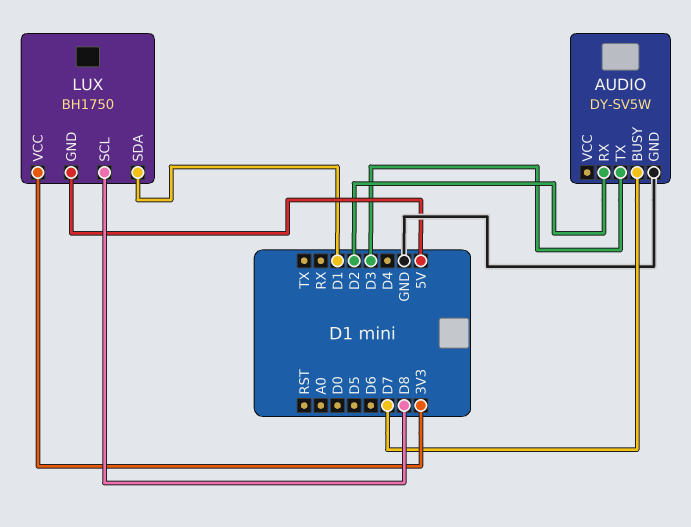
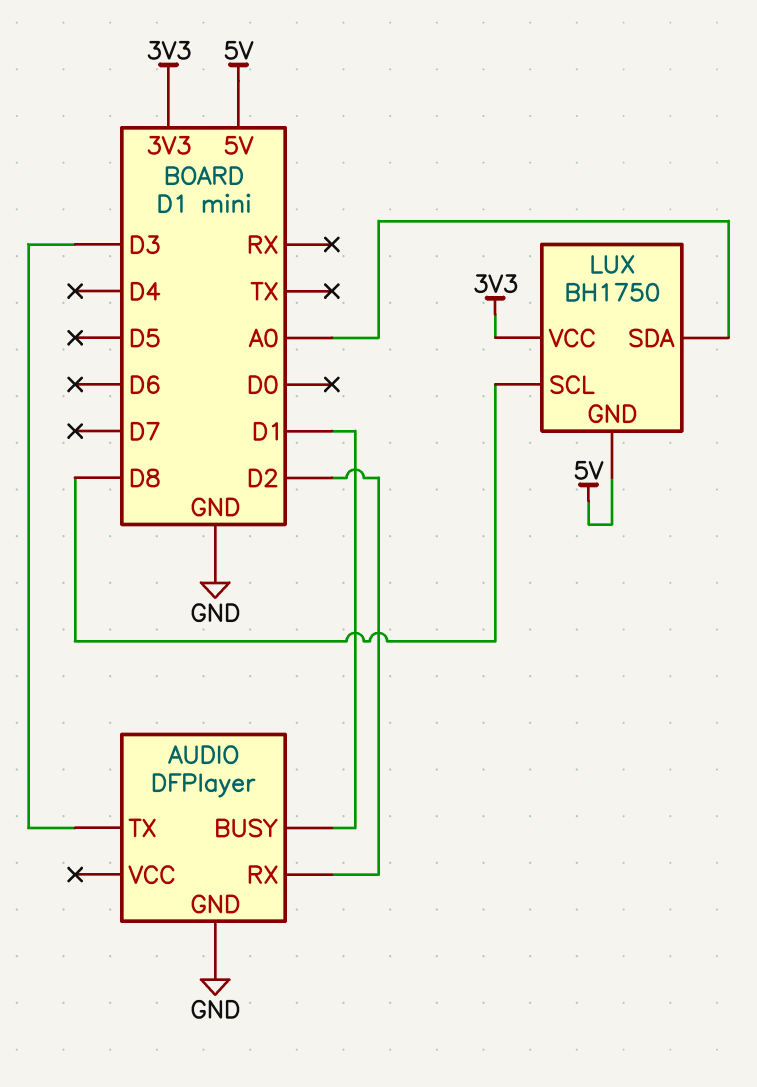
AUDIO: DY-SV5W -> DFPlayer
AUDIO pin BUSY: D7 -> D1
LUX pin SDA: D1 -> A0

